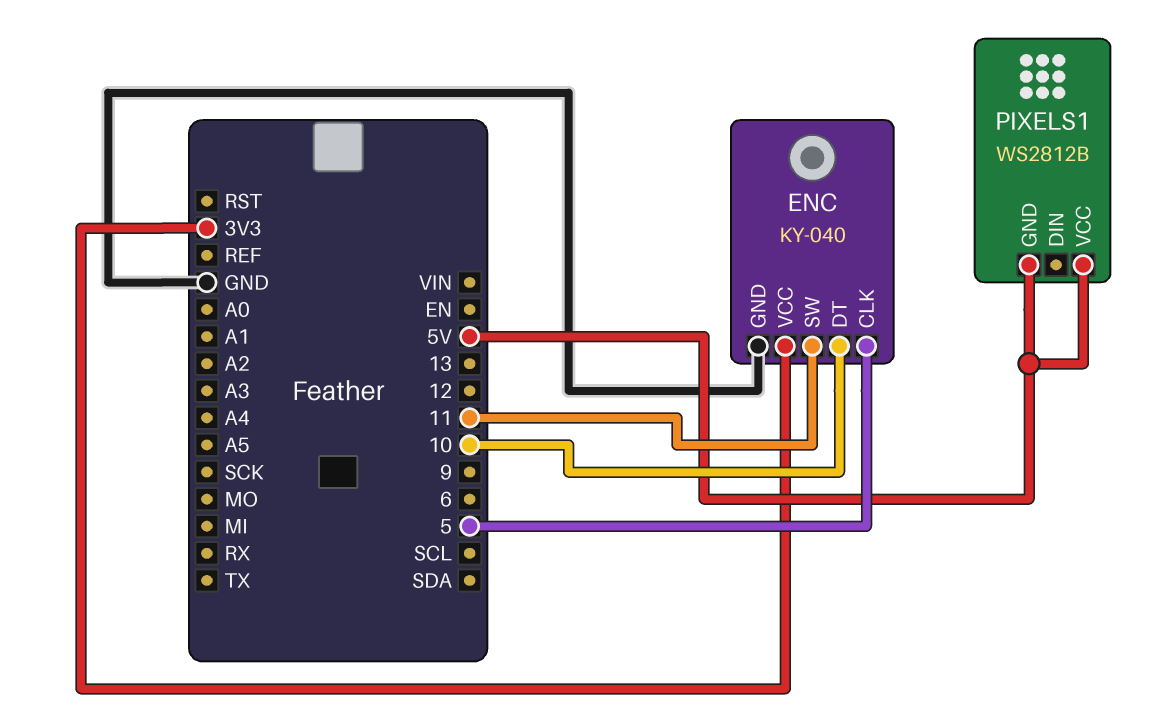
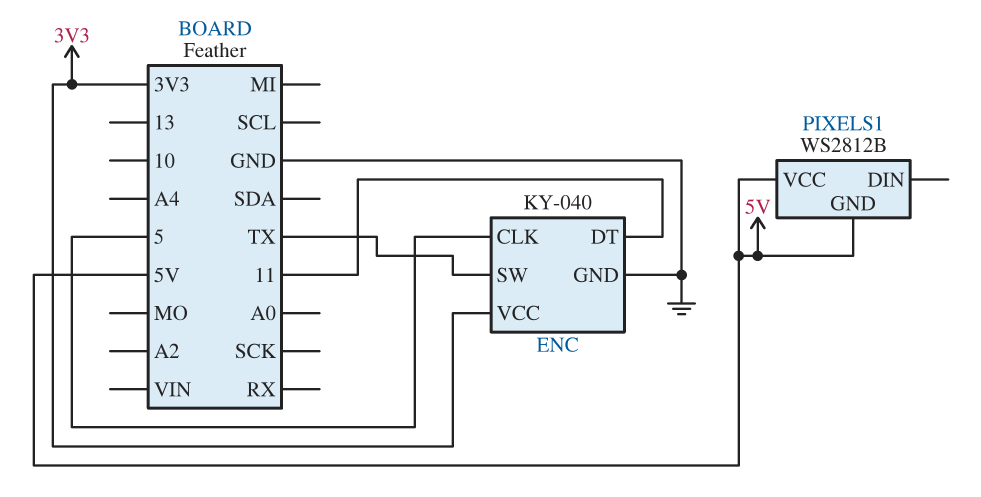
ENC pin DT: 10 -> 11
ENC pin SW: 11 -> TX

